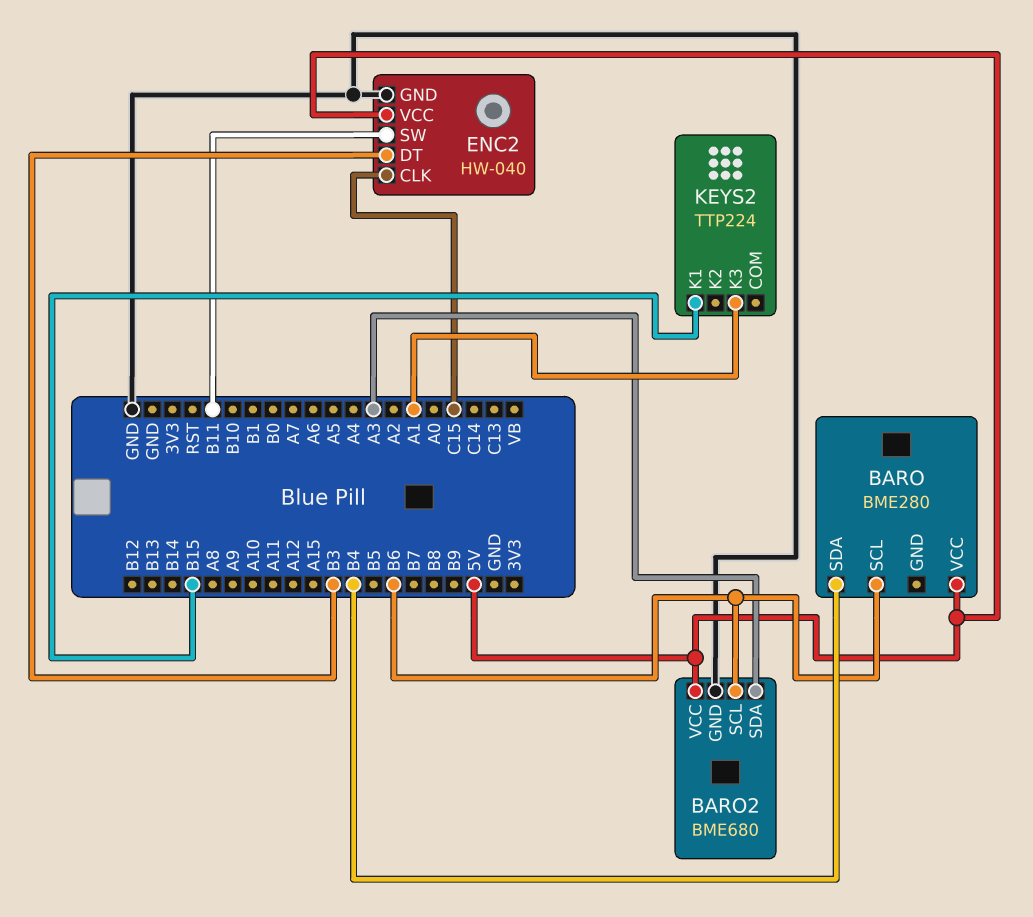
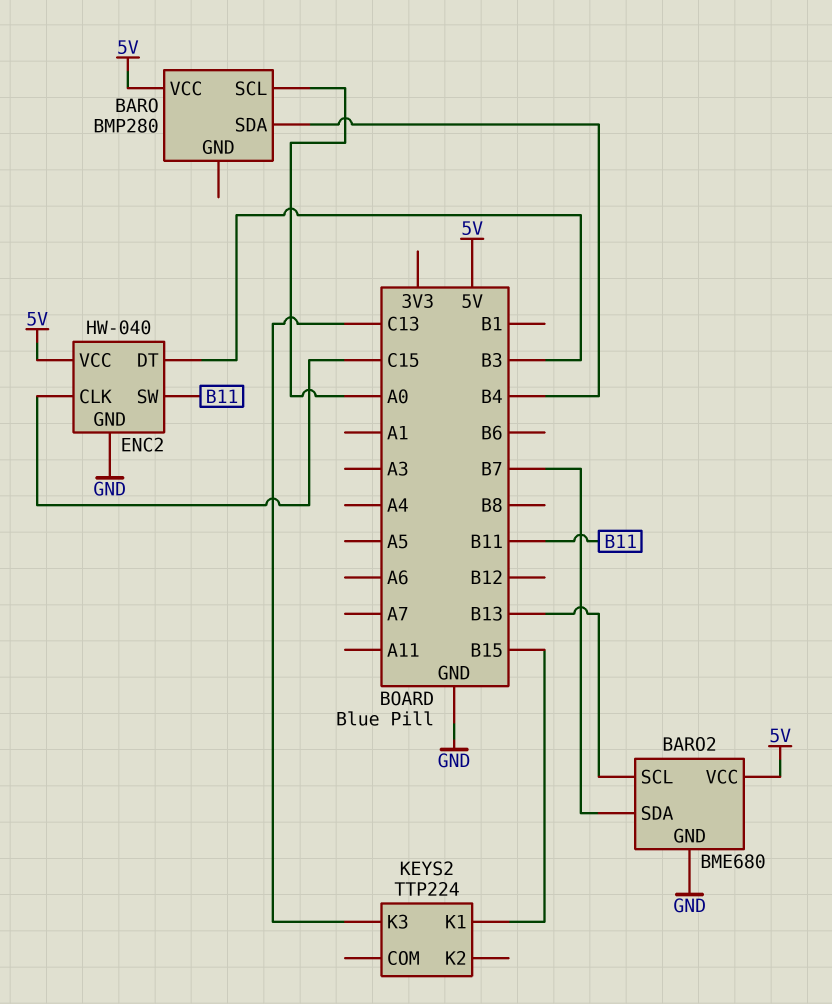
BARO: BME280 -> BMP280
BARO pin SCL: B6 -> A0
BARO2 pin SCL: B6 -> B13
BARO2 pin SDA: A3 -> B7
KEYS2 pin K3: A1 -> C13

